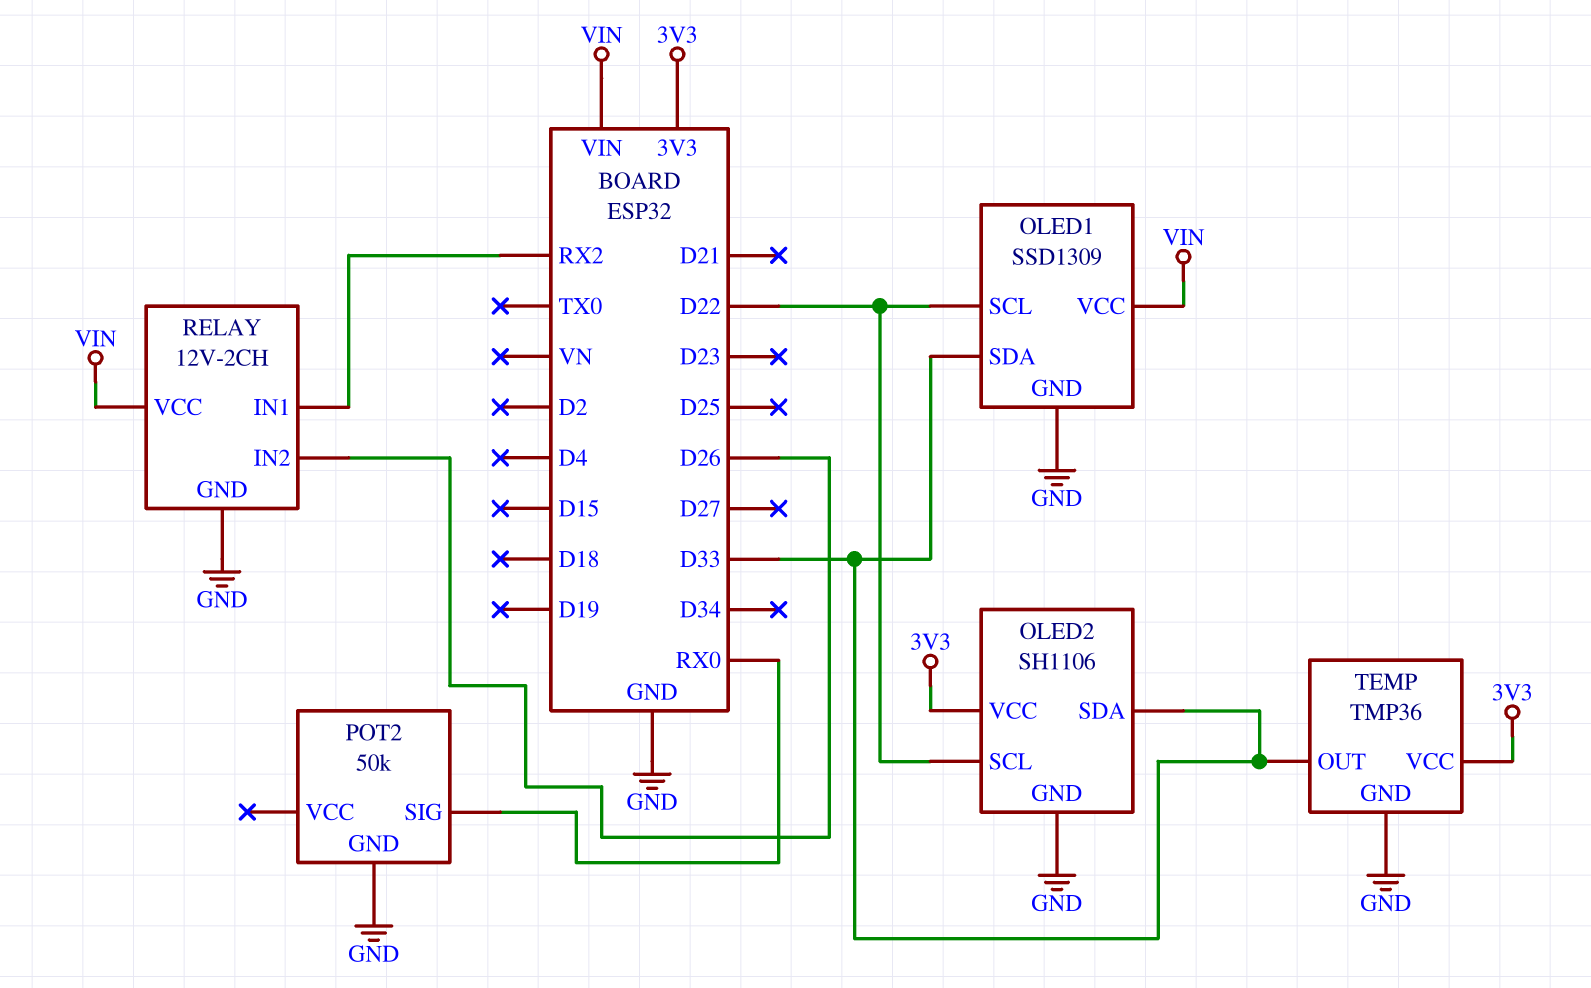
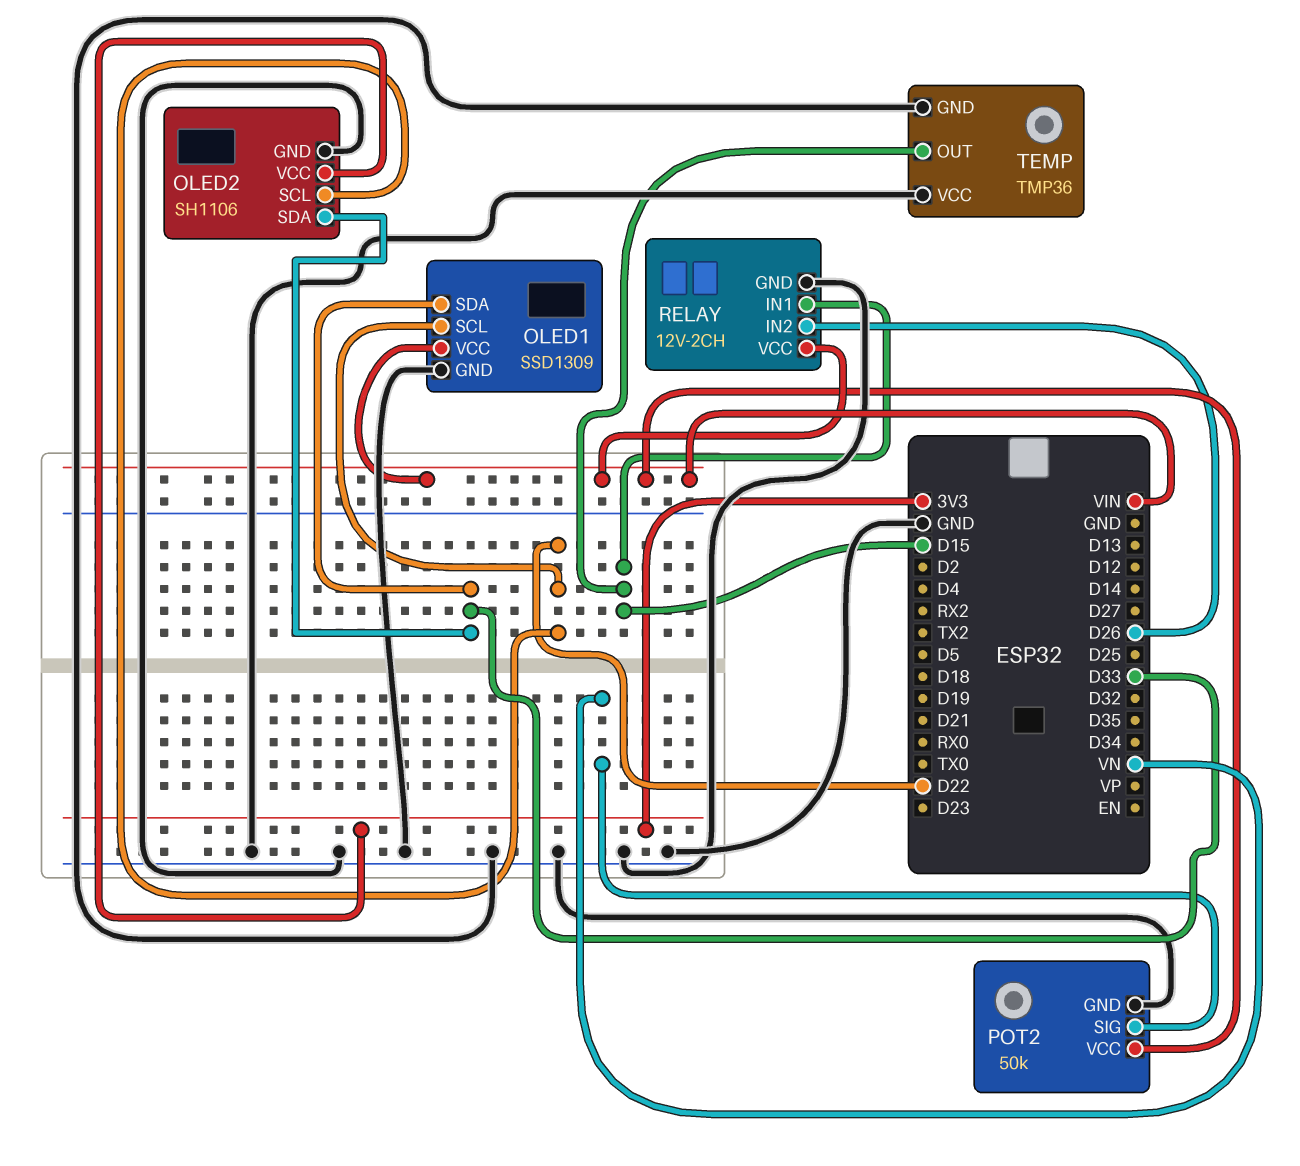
POT2 pin SIG: RX0 -> VN
POT2 pin VCC: none -> VIN
RELAY pin IN1: RX2 -> D15
TEMP pin OUT: D33 -> D15
TEMP pin VCC: 3V3 -> GND

